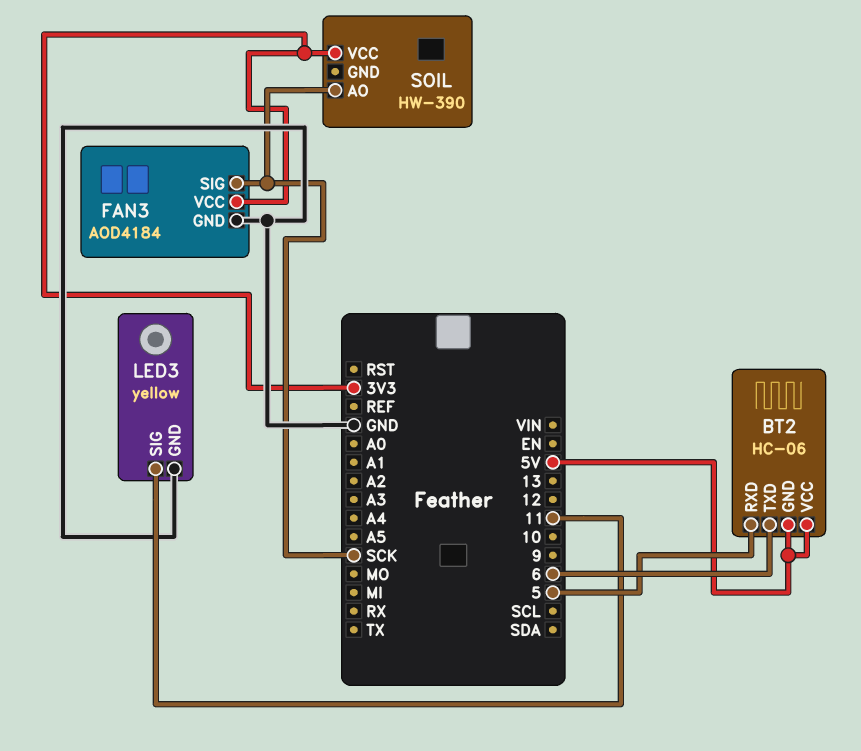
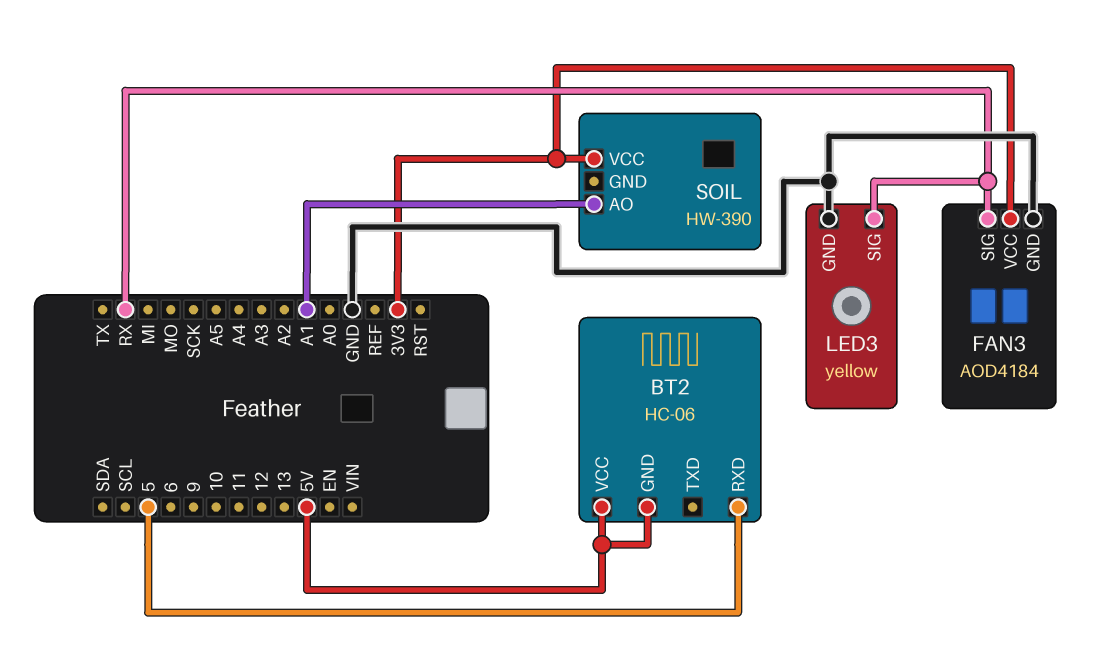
BT2 pin TXD: 6 -> none
FAN3 pin SIG: SCK -> RX
LED3 pin SIG: 11 -> RX
SOIL pin AO: SCK -> A1

